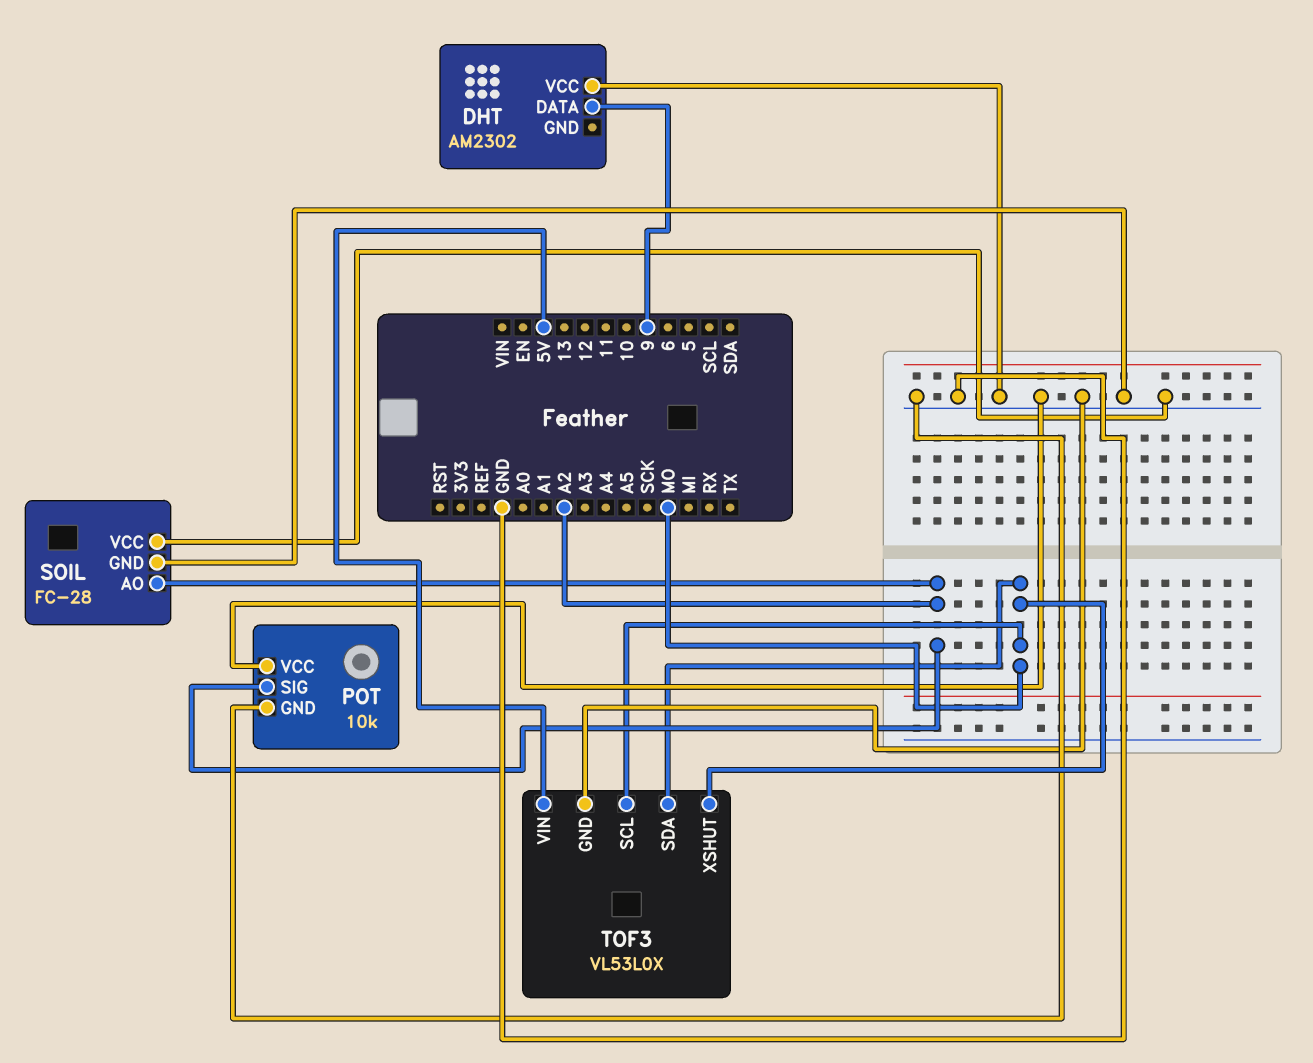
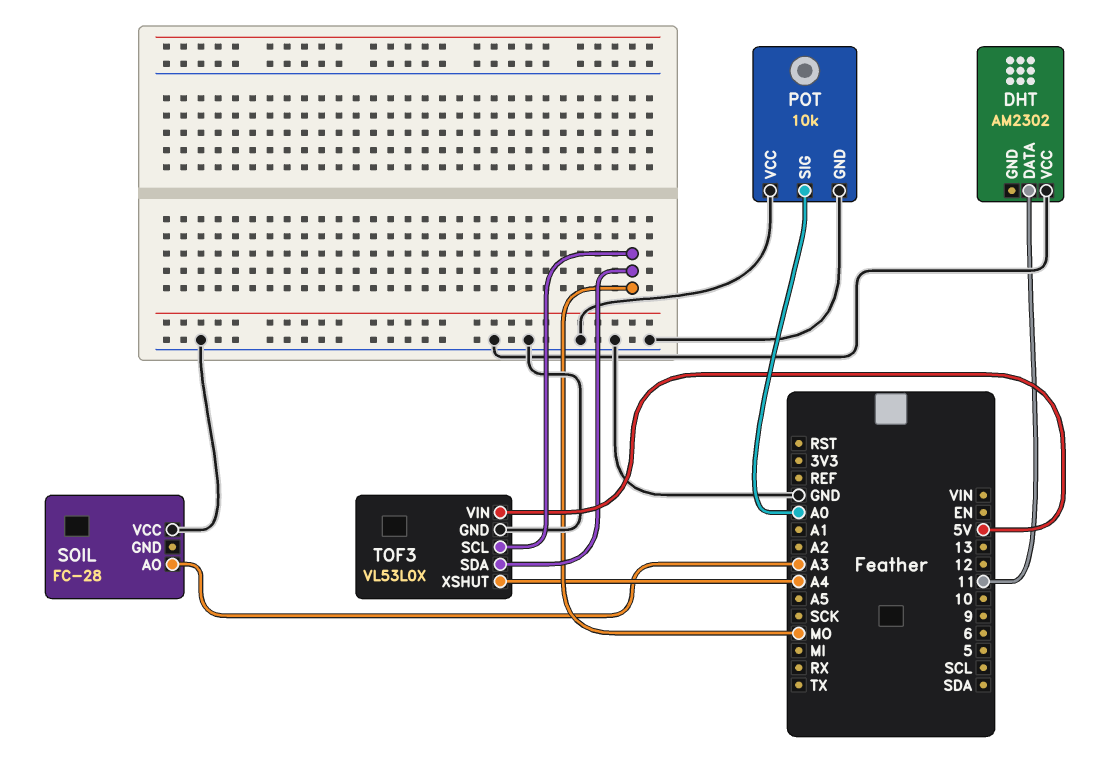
DHT pin DATA: 9 -> 11
POT pin SIG: A2 -> A0
SOIL pin AO: A2 -> A3
SOIL pin GND: GND -> none
TOF3 pin XSHUT: MO -> A4

